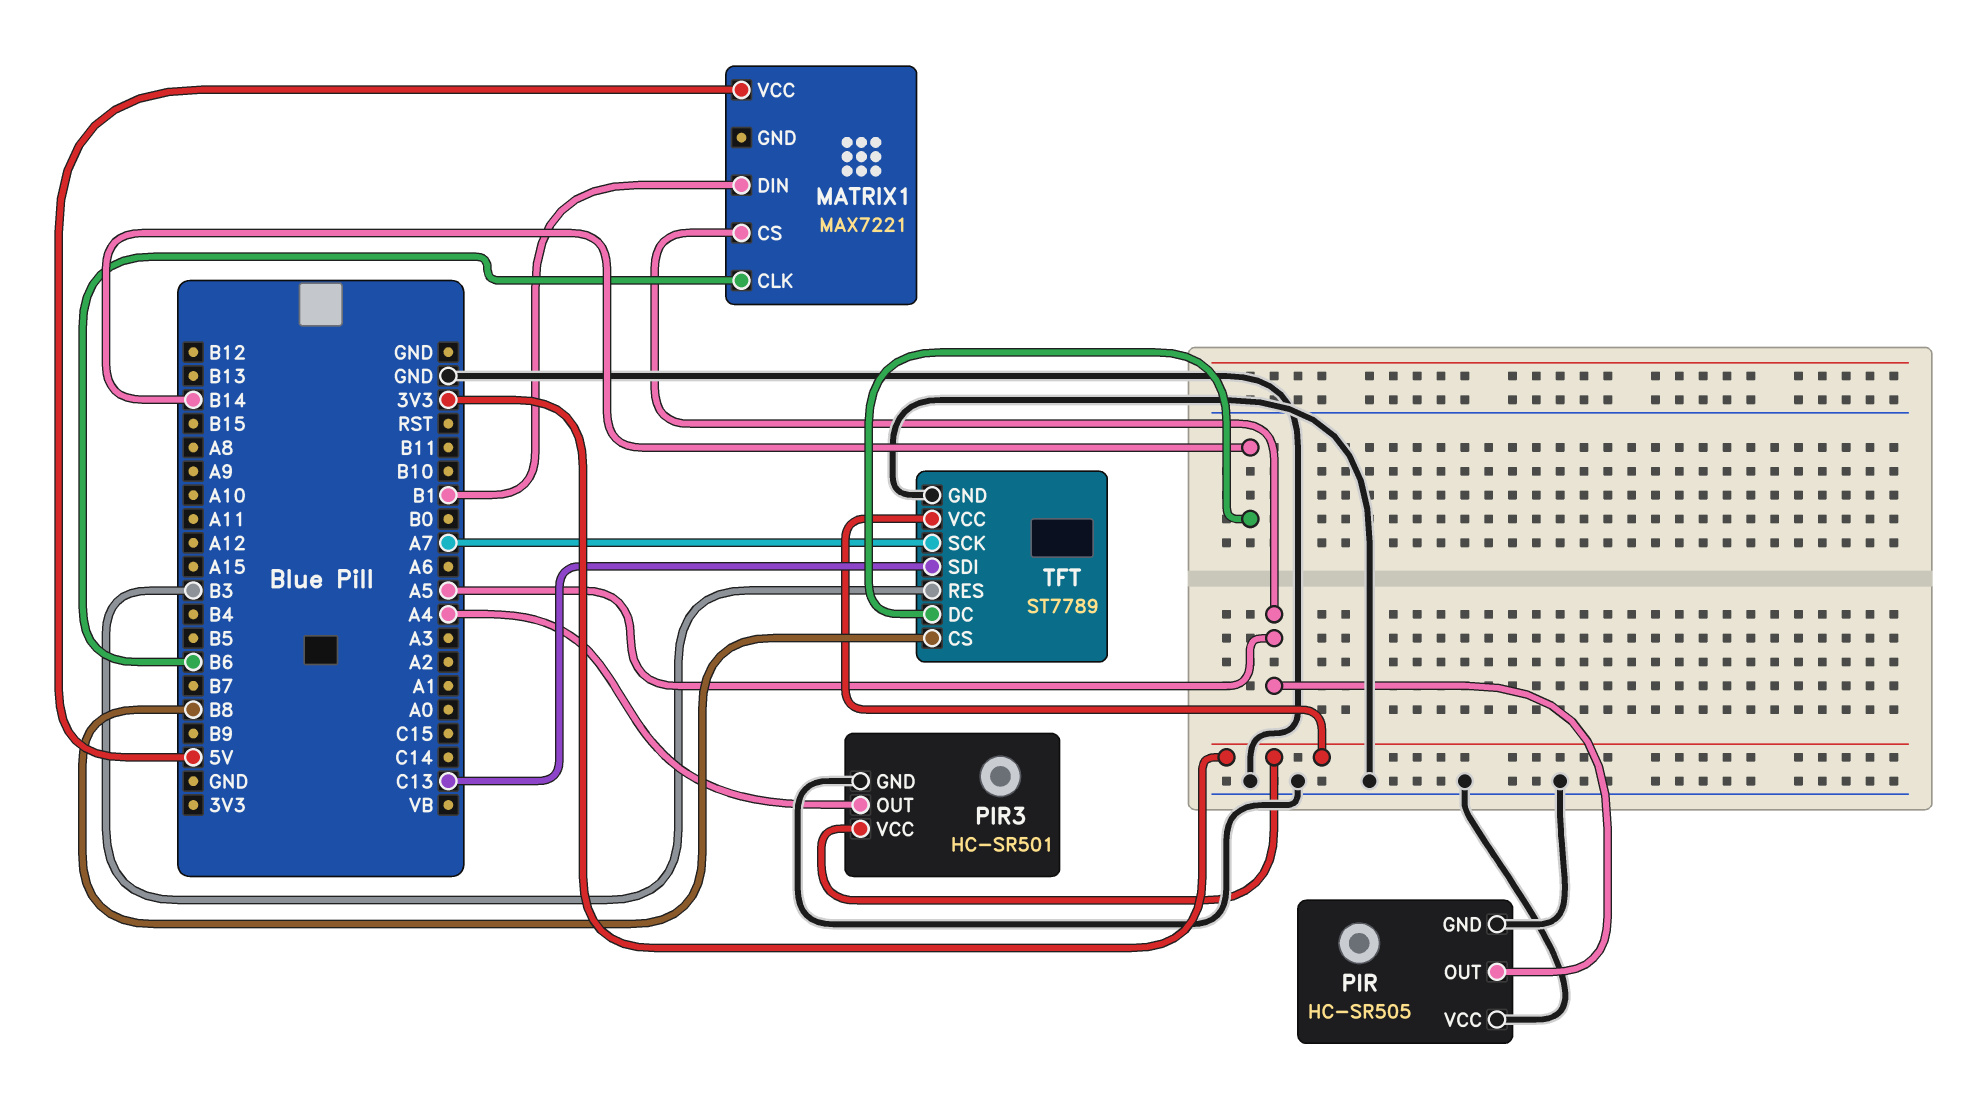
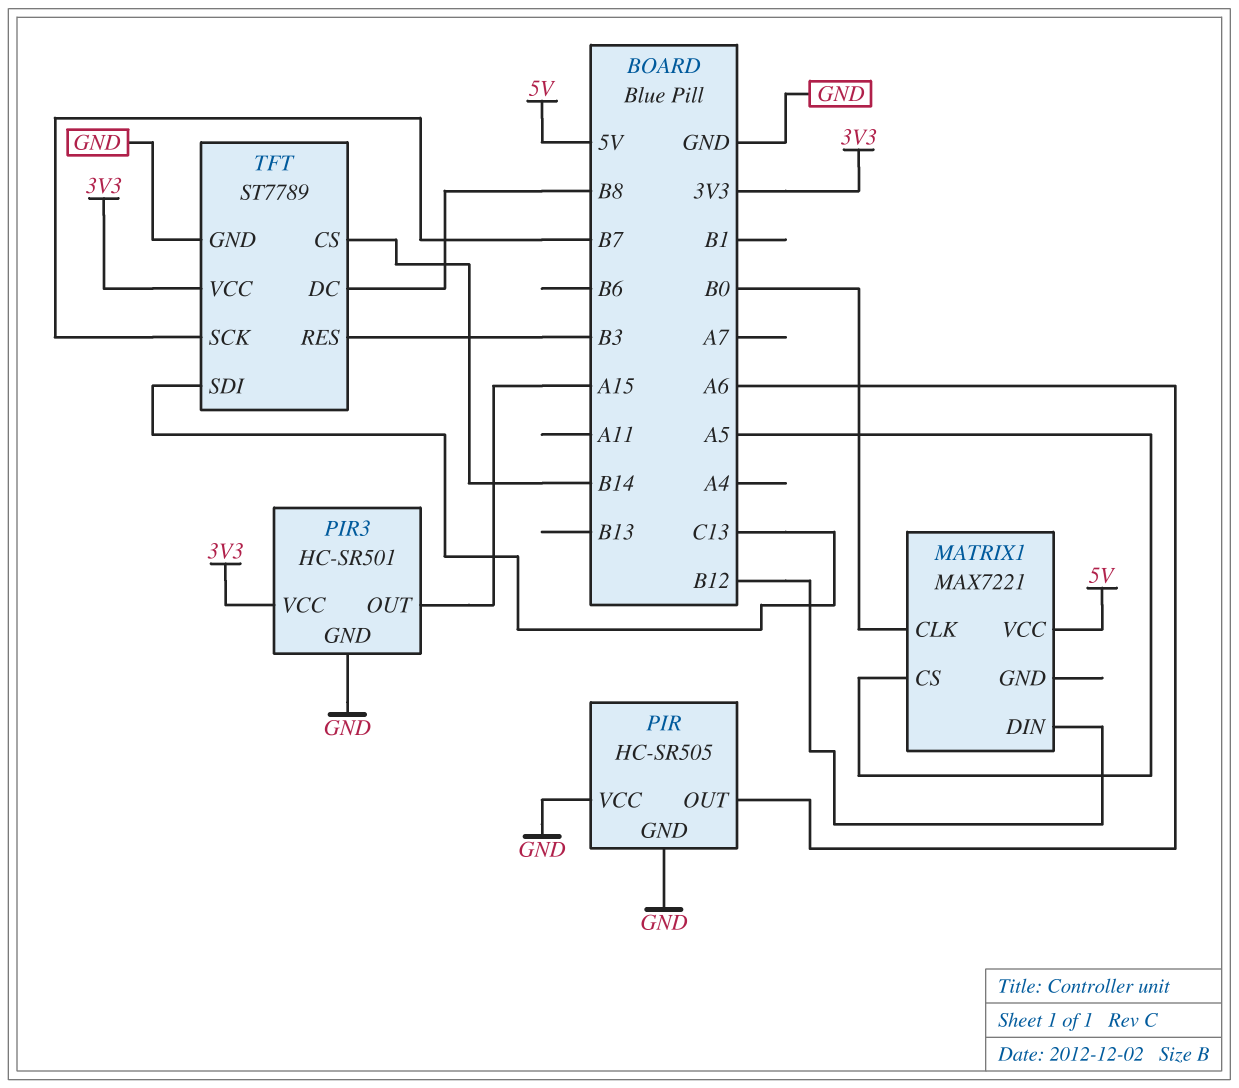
MATRIX1 pin CLK: B6 -> B0
MATRIX1 pin DIN: B1 -> B12
PIR pin OUT: A5 -> A6
PIR3 pin OUT: A4 -> A15
TFT pin CS: B8 -> B14
TFT pin DC: B14 -> B8
TFT pin SCK: A7 -> B7

